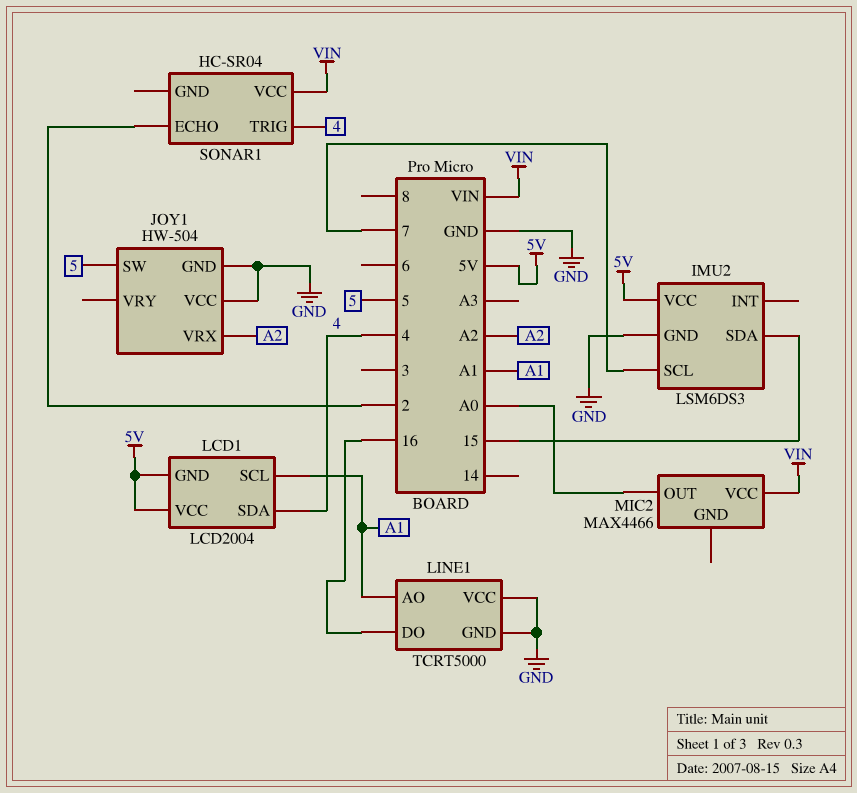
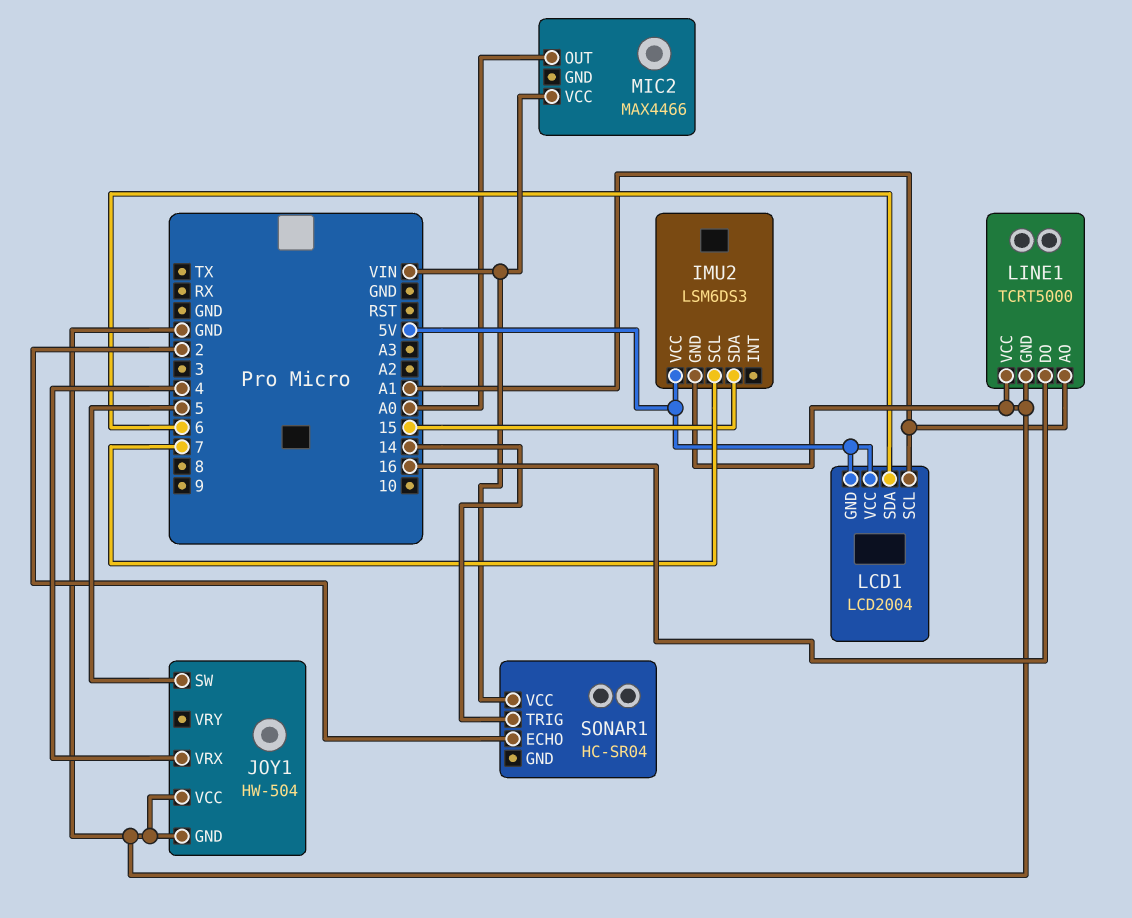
JOY1 pin VRX: A2 -> 4
LCD1 pin SDA: 4 -> 6
SONAR1 pin TRIG: 4 -> 14

